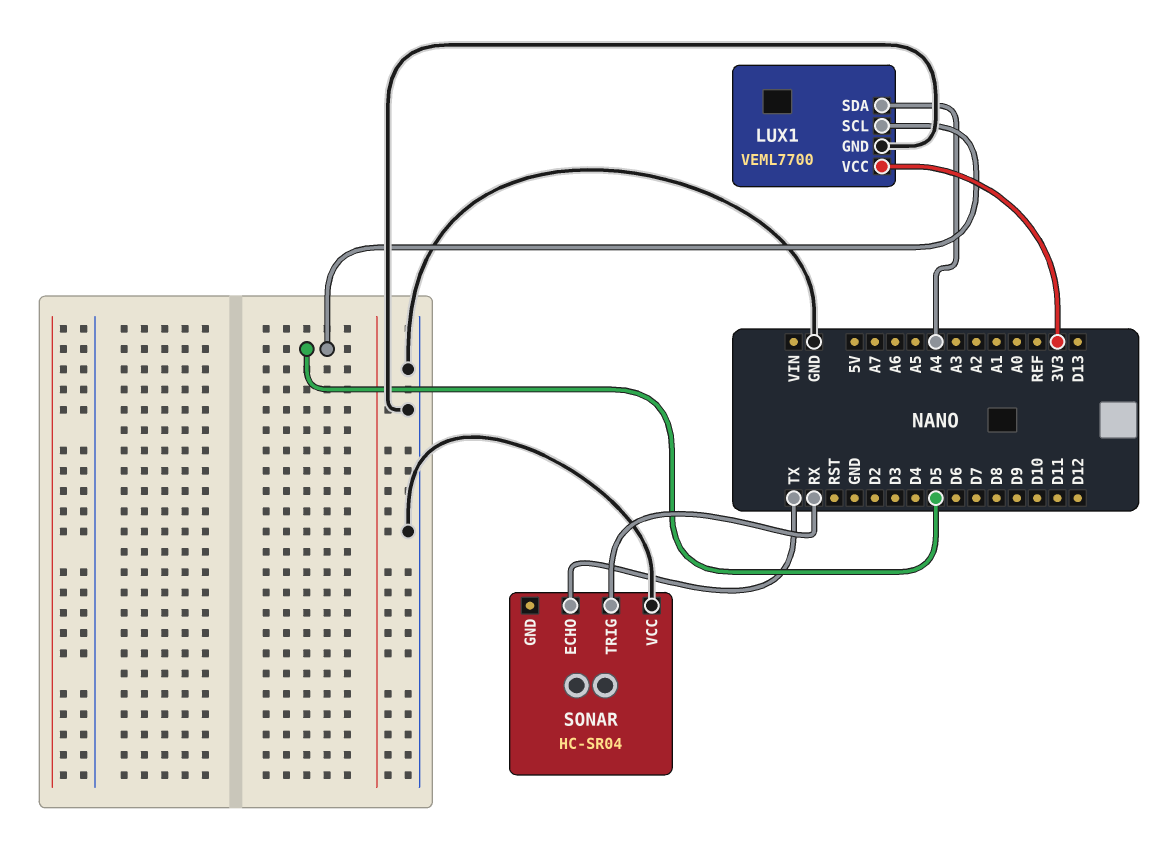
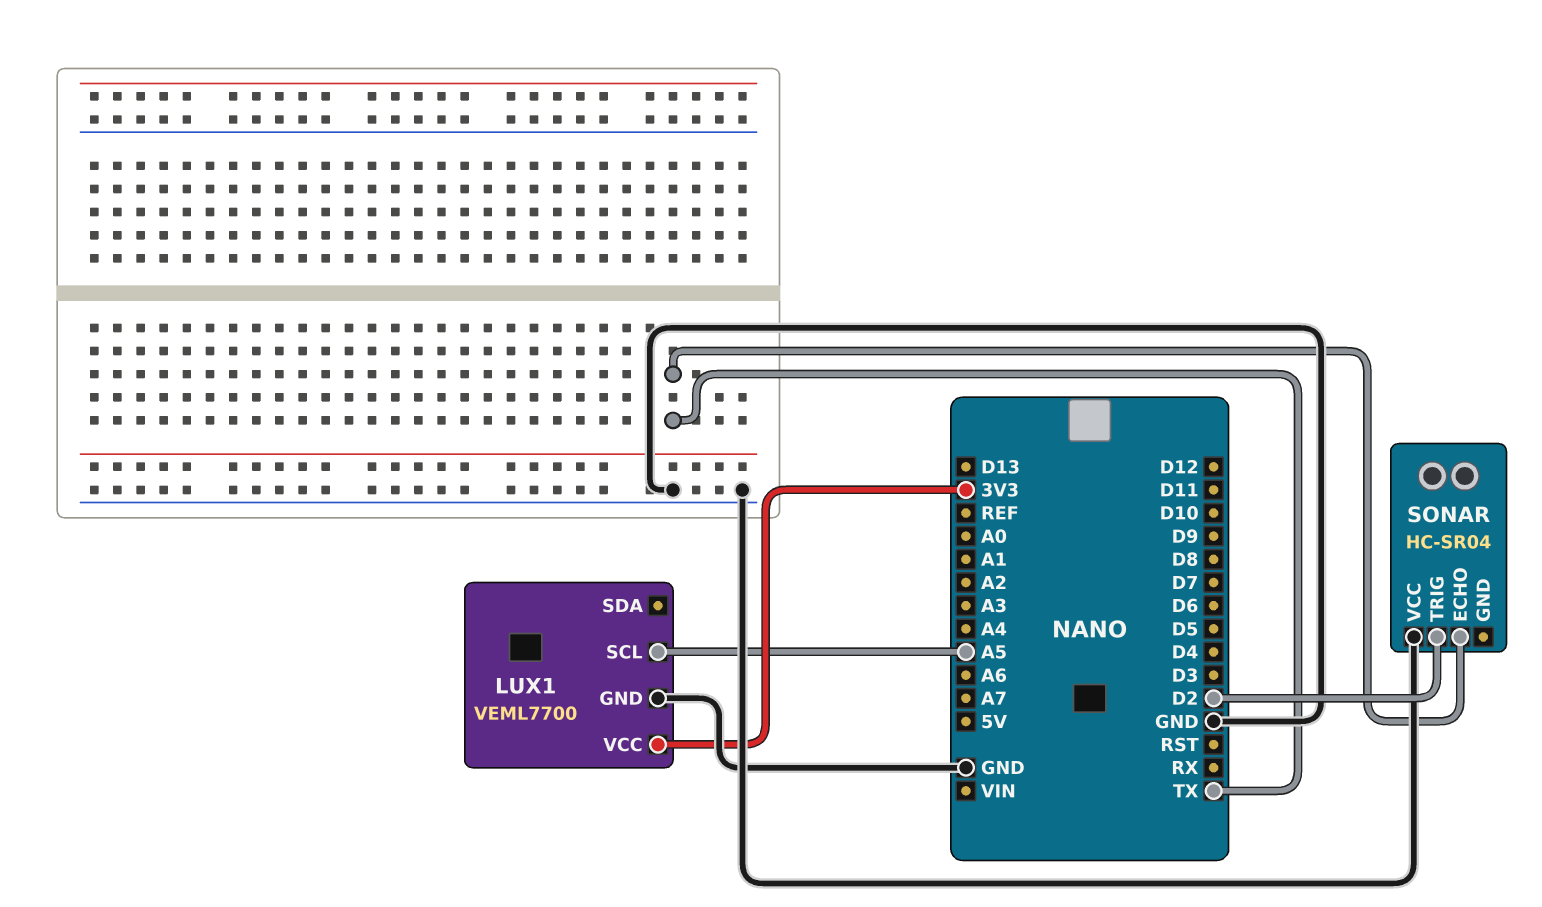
LUX1 pin SCL: D5 -> A5
LUX1 pin SDA: A4 -> none
SONAR pin TRIG: RX -> D2

